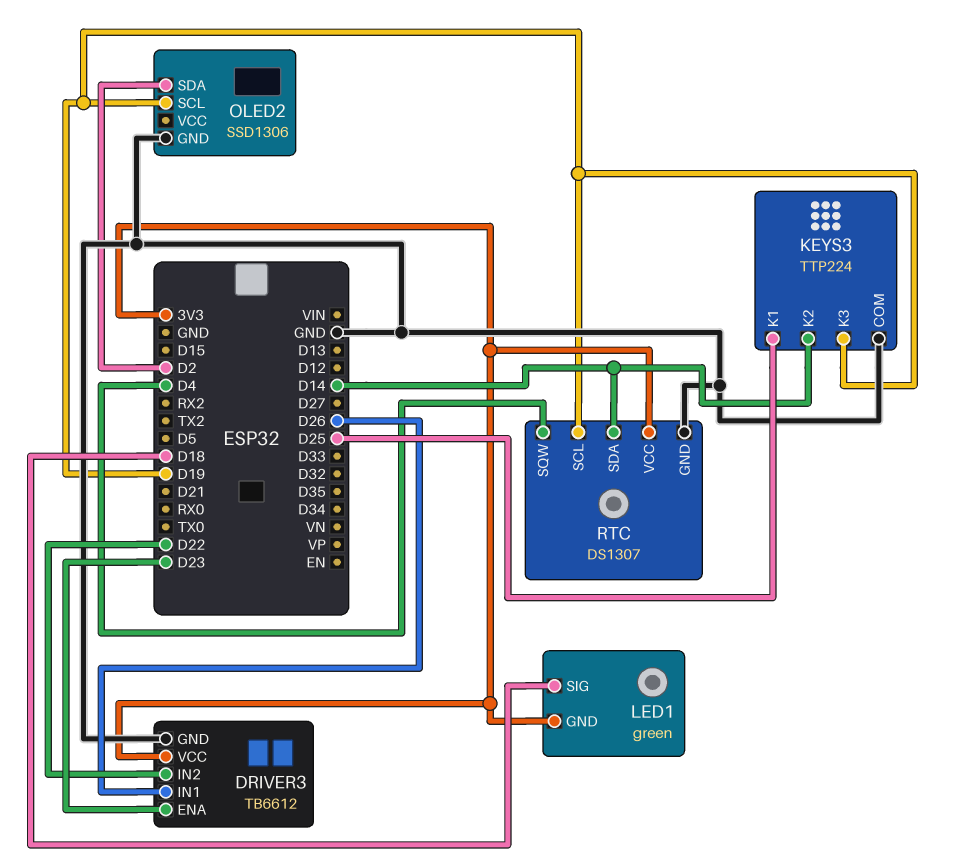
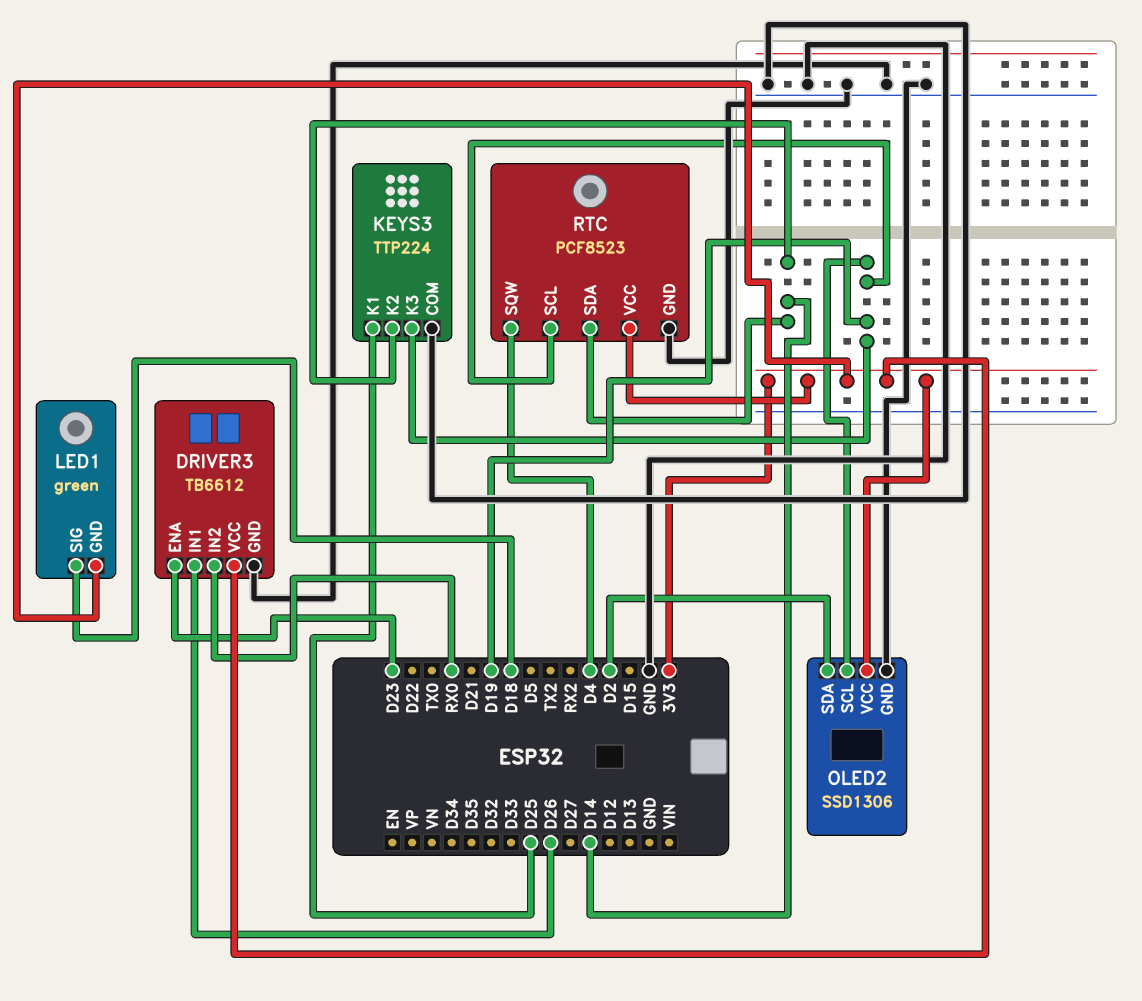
DRIVER3 pin IN2: D22 -> RX0
OLED2 pin VCC: none -> 3V3
RTC: DS1307 -> PCF8523

